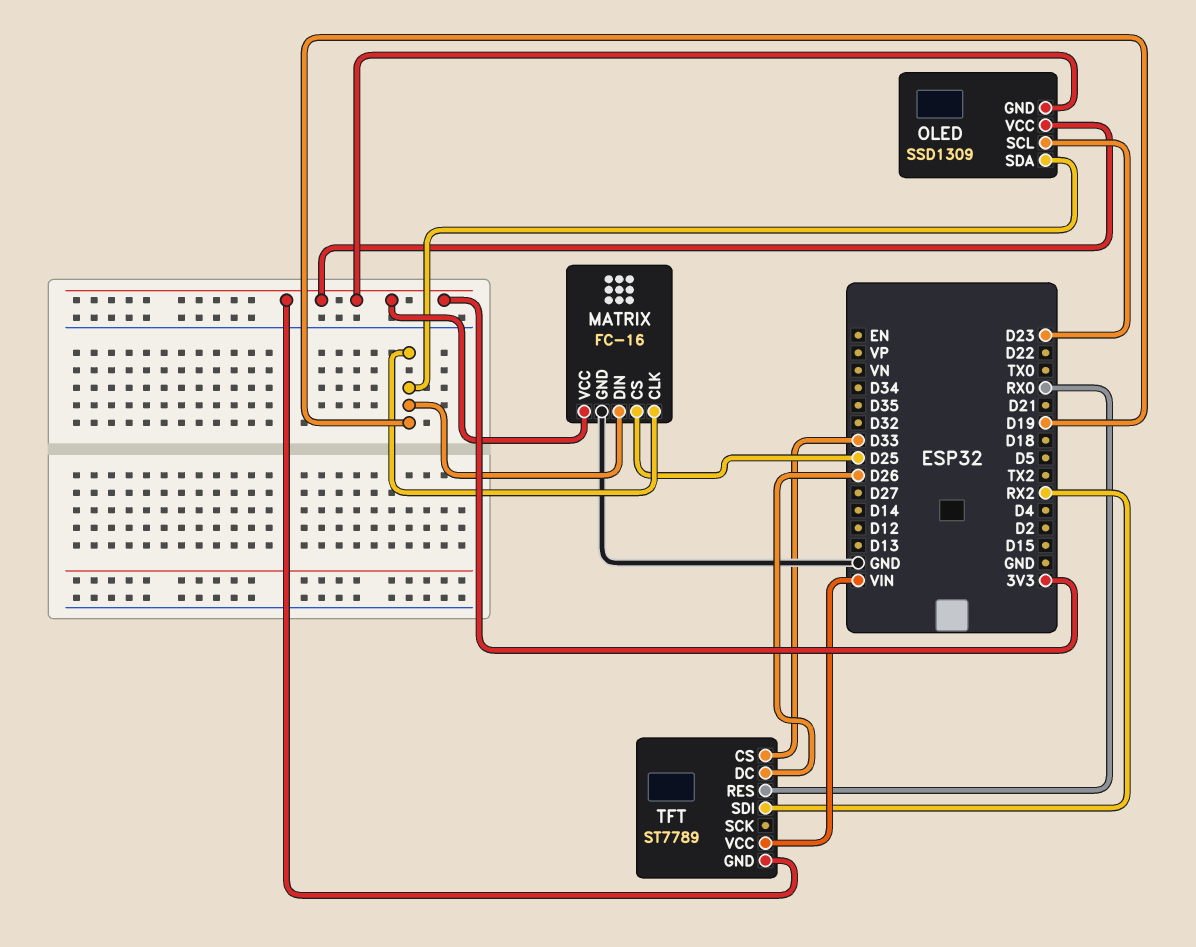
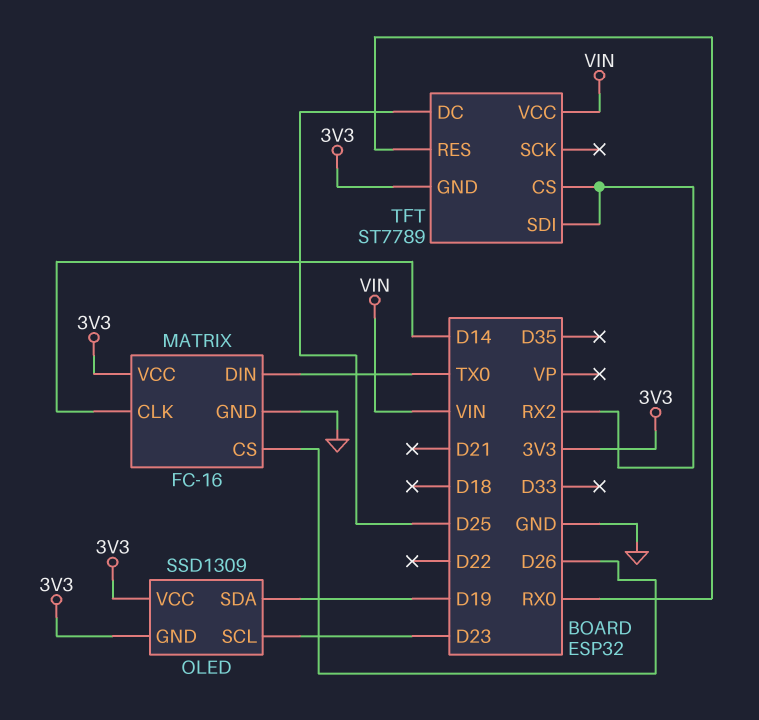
MATRIX pin CLK: D19 -> D14
MATRIX pin CS: D25 -> D26
MATRIX pin DIN: D19 -> TX0
TFT pin CS: D33 -> RX2
TFT pin DC: D26 -> D25

